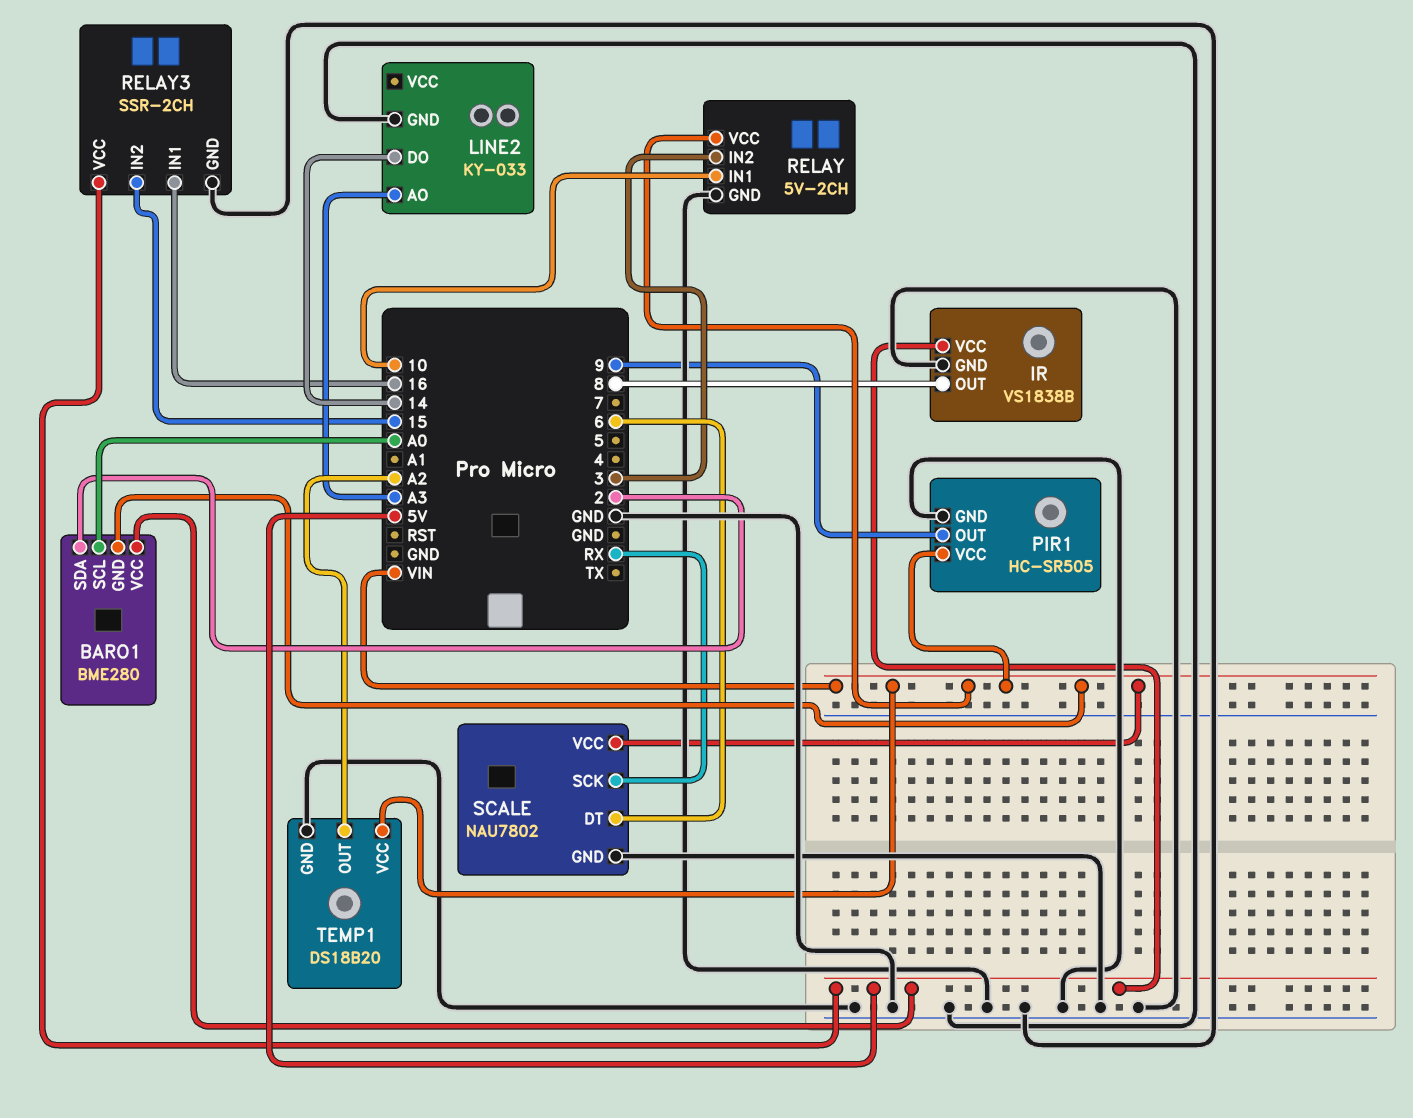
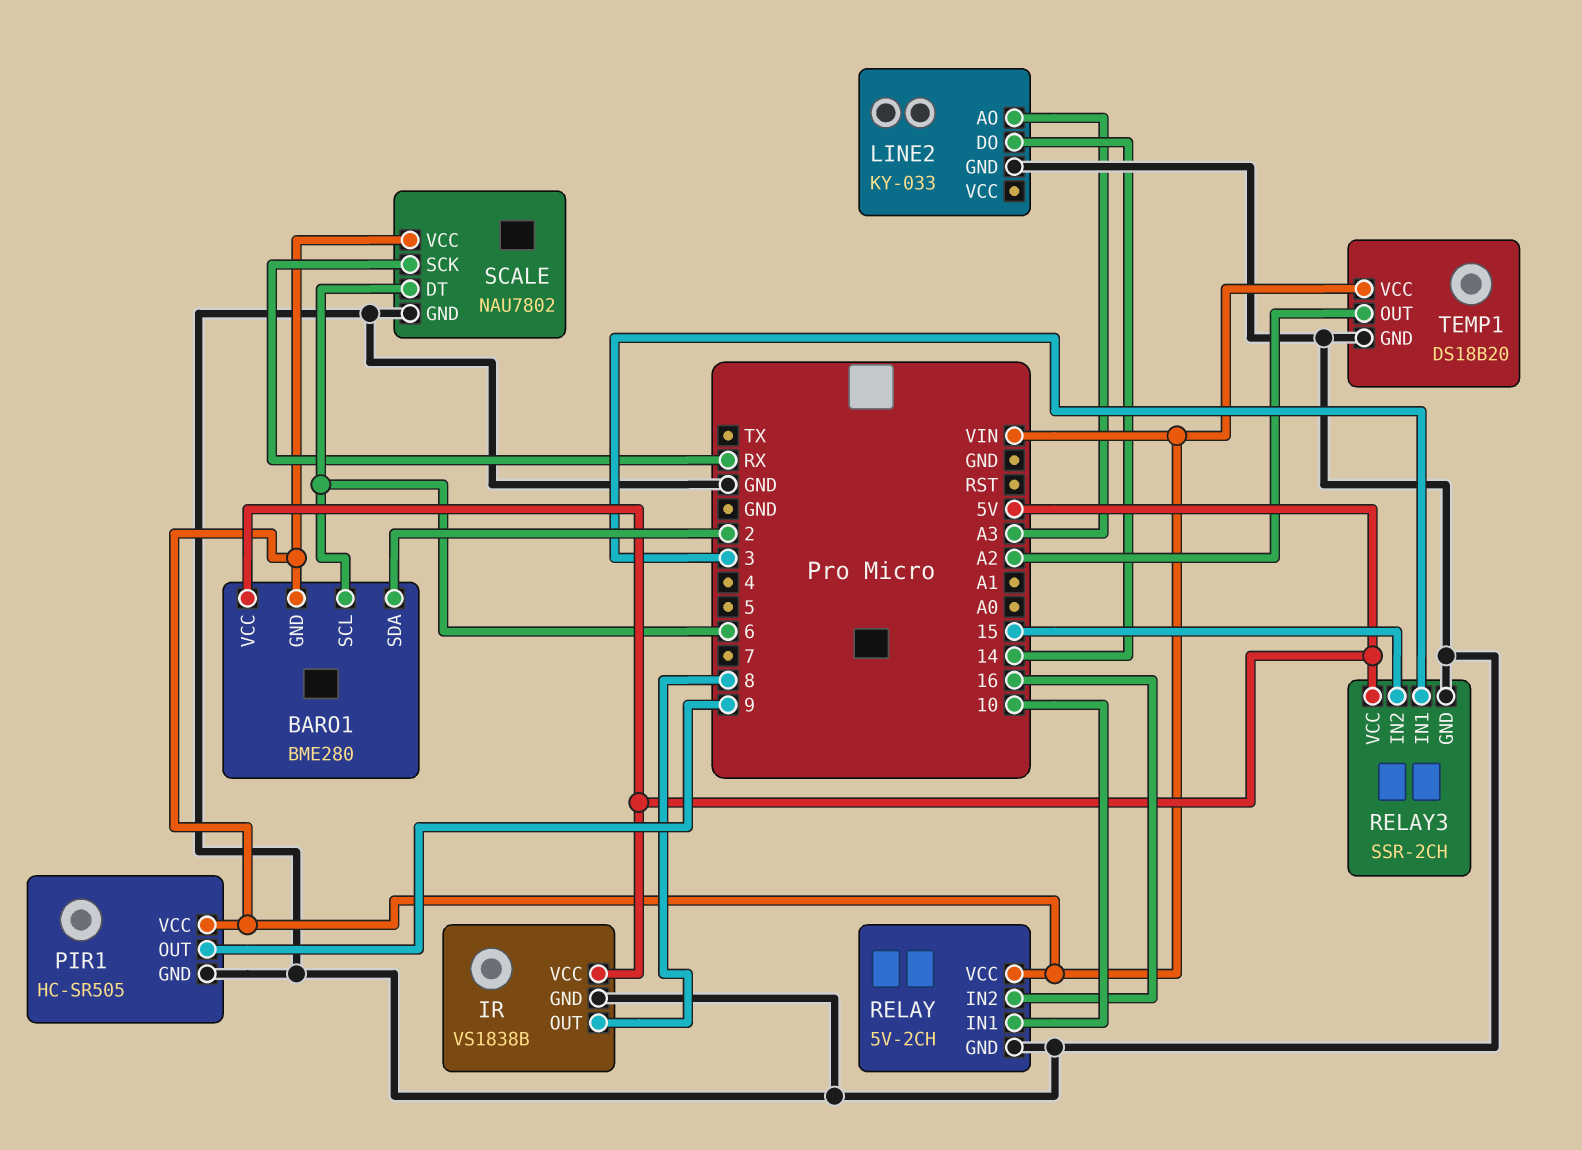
BARO1 pin SCL: A0 -> 6
RELAY pin IN2: 3 -> 16
RELAY3 pin IN1: 16 -> 3

